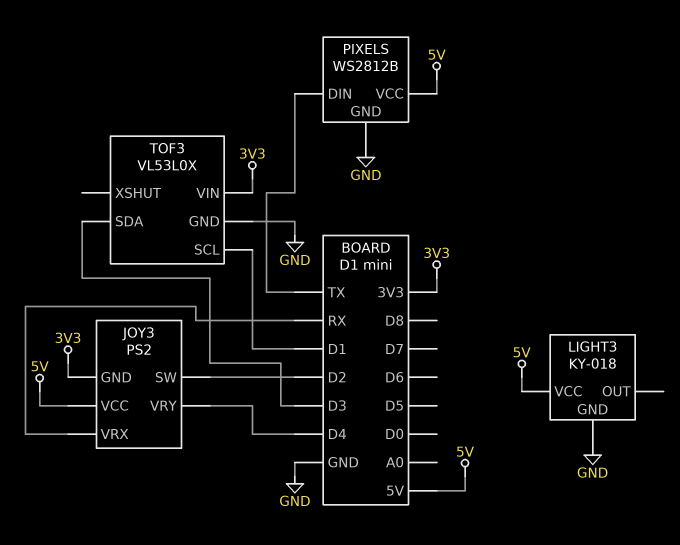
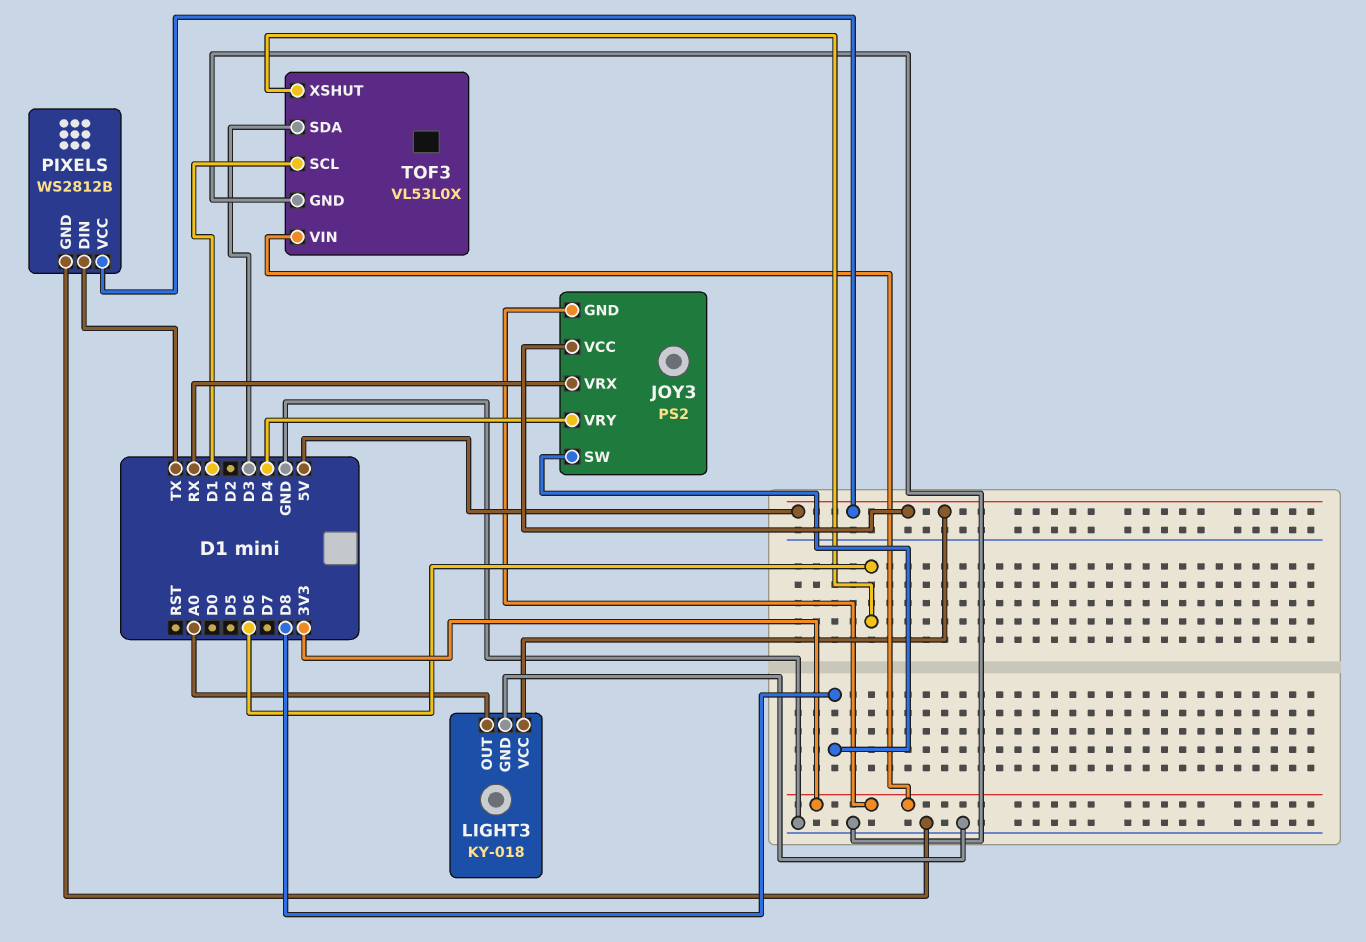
JOY3 pin SW: D2 -> D8
LIGHT3 pin OUT: none -> A0
TOF3 pin XSHUT: none -> D6

